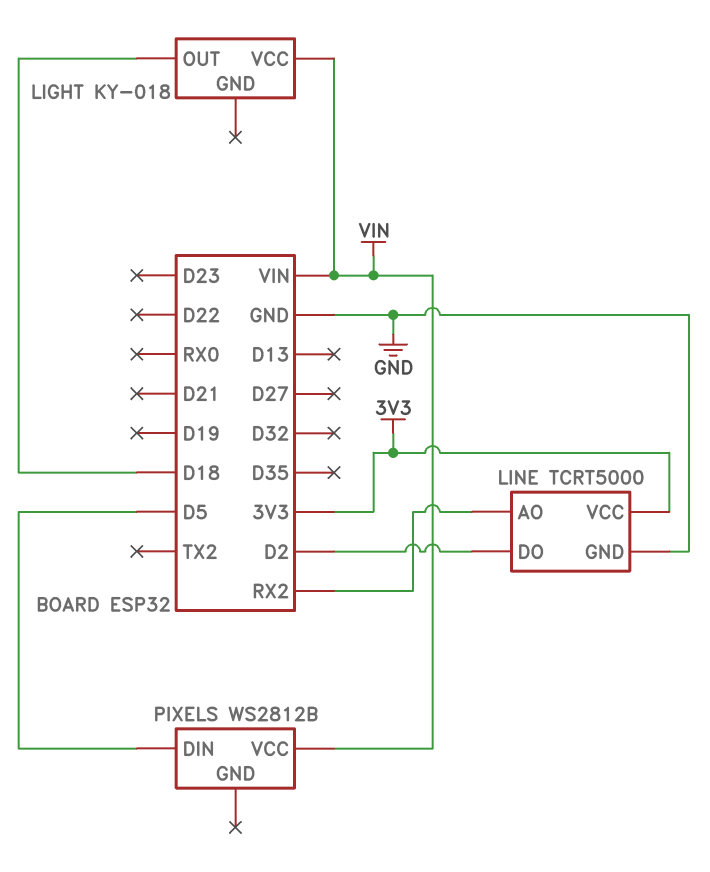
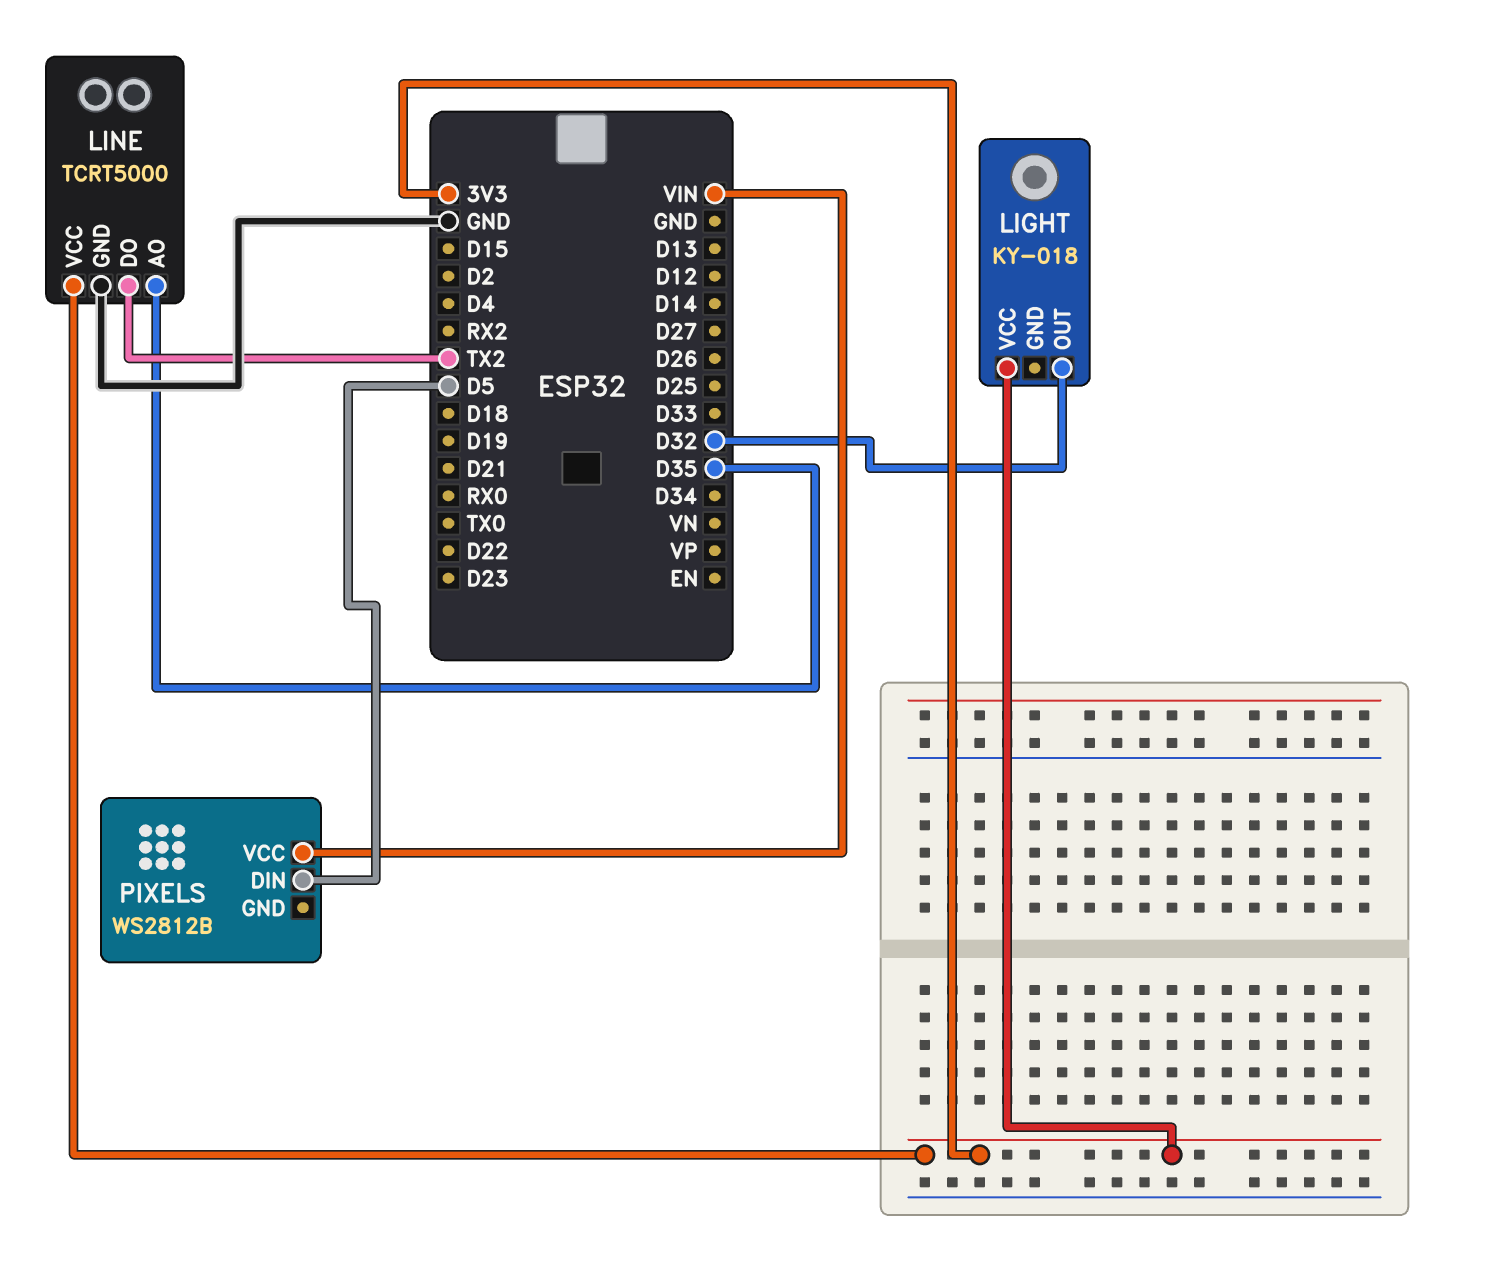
LIGHT pin OUT: D18 -> D32
LIGHT pin VCC: VIN -> 3V3
LINE pin AO: RX2 -> D35
LINE pin DO: D2 -> TX2

